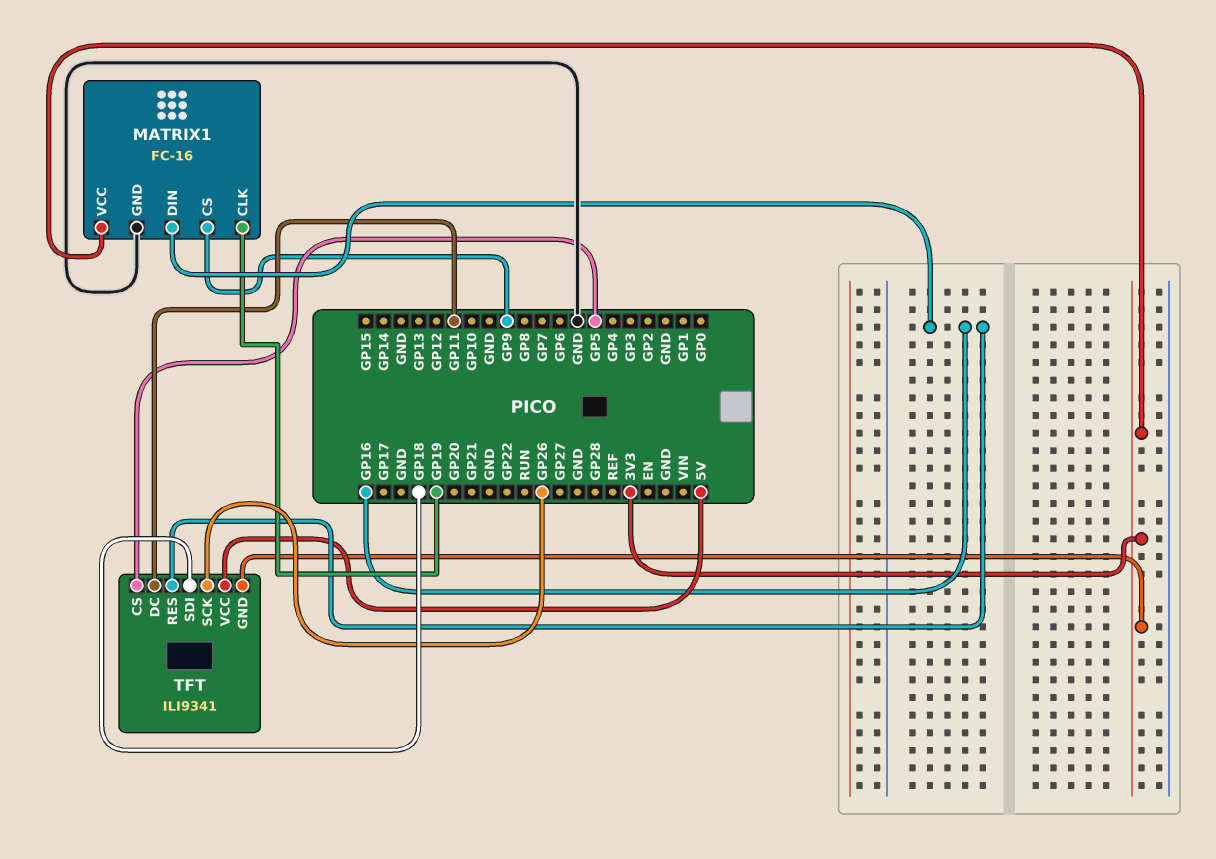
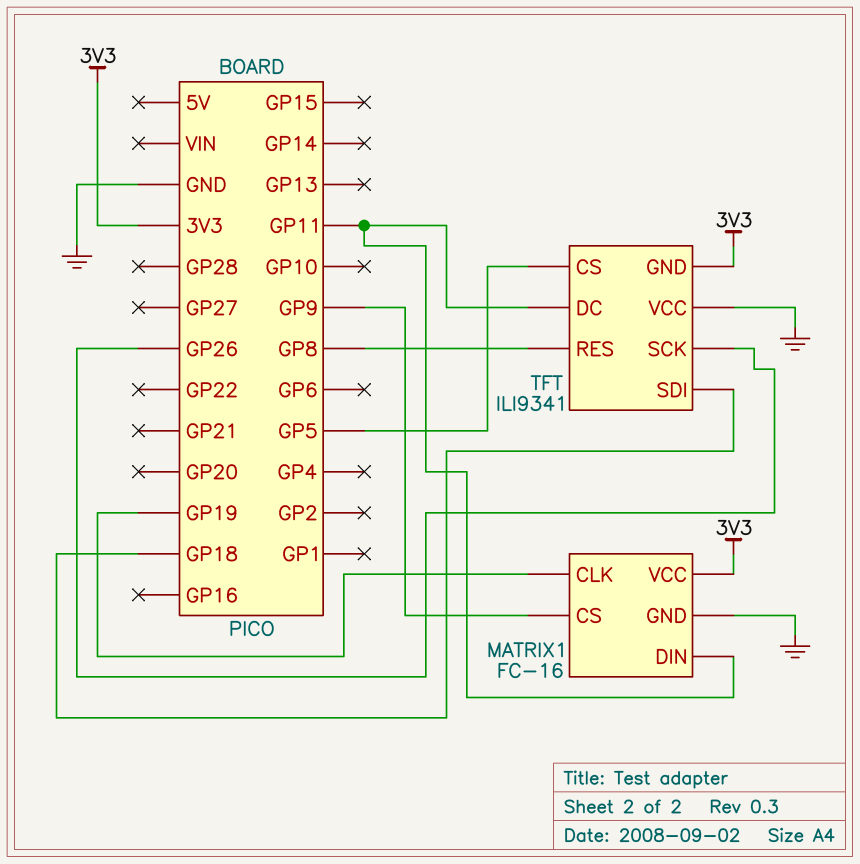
MATRIX1 pin DIN: GP16 -> GP11
TFT pin RES: GP16 -> GP8
TFT pin VCC: 5V -> GND

